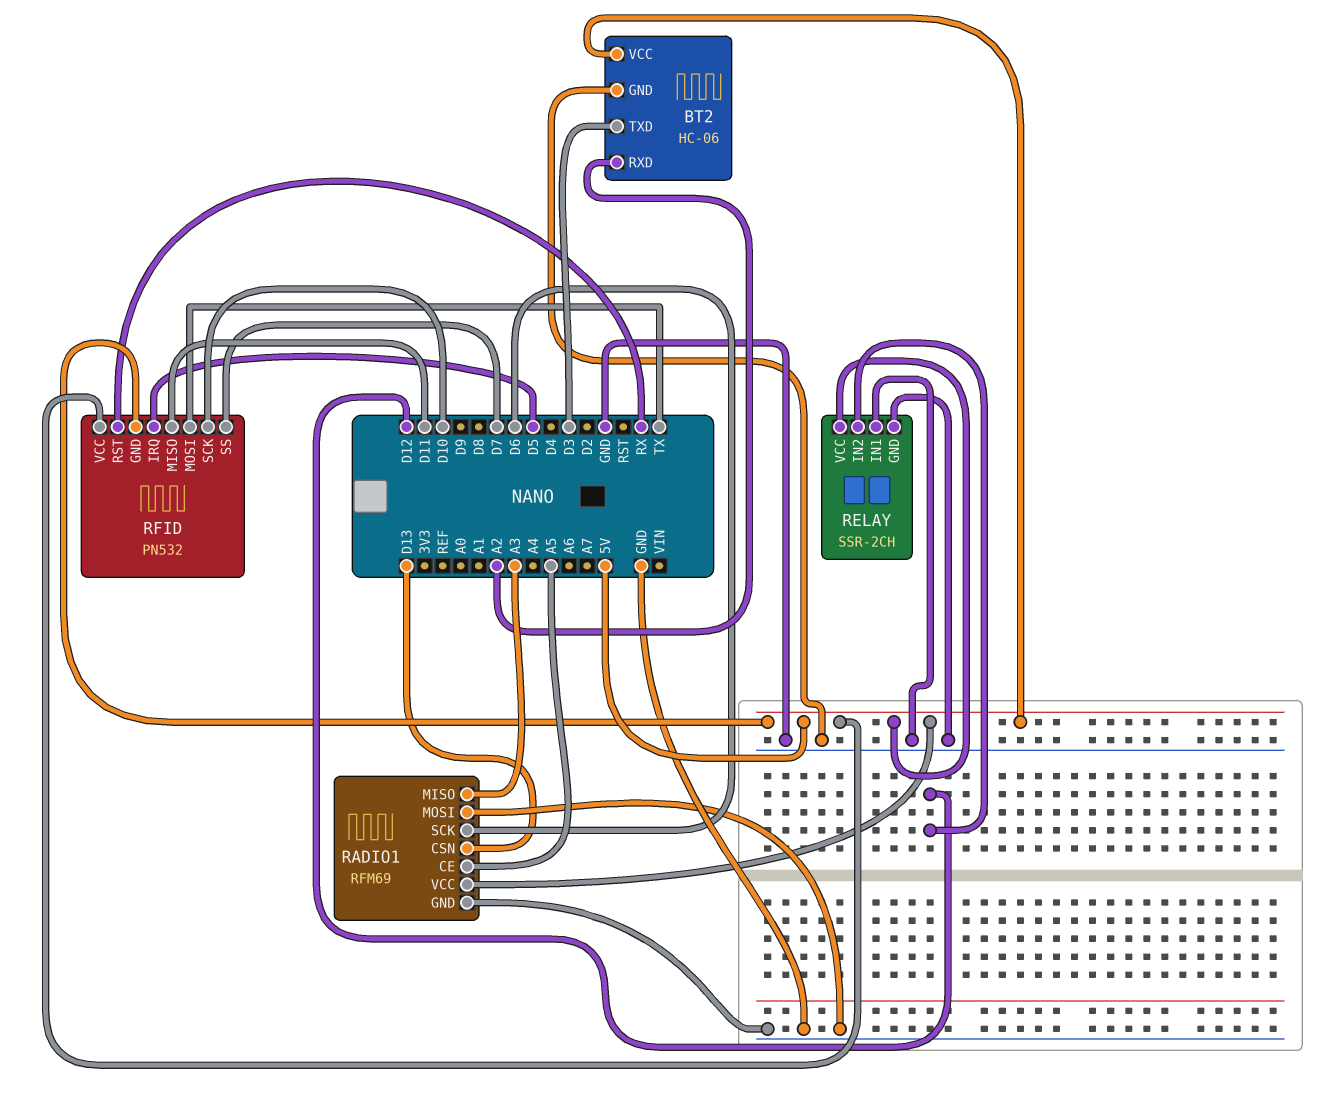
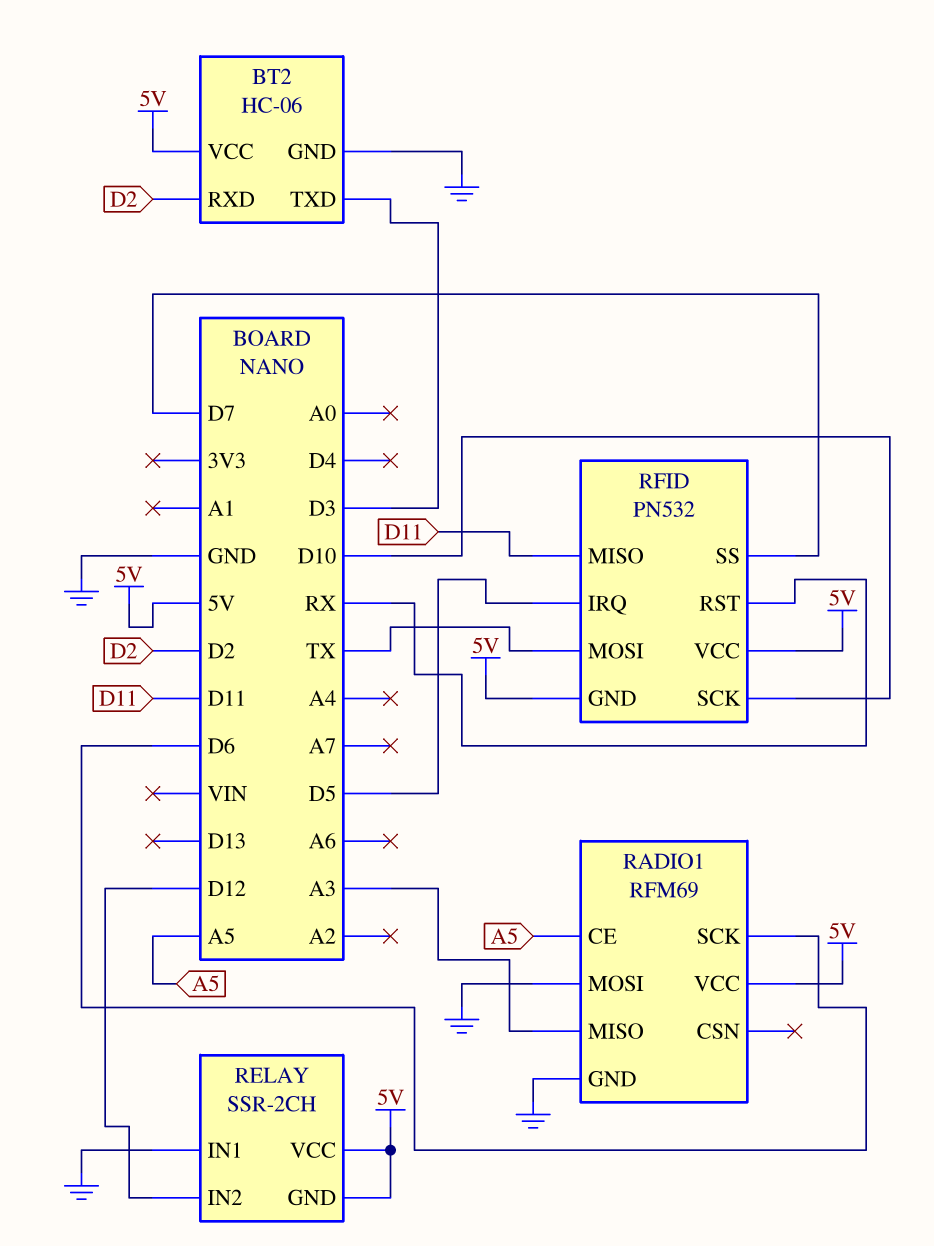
BT2 pin RXD: A2 -> D2
RADIO1 pin CSN: D13 -> none
RELAY pin GND: GND -> 5V

